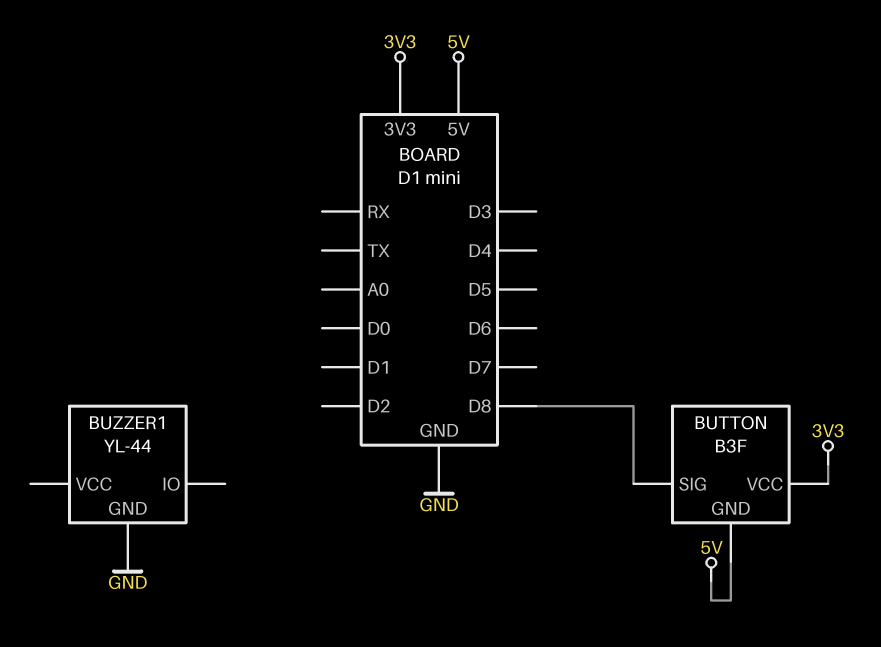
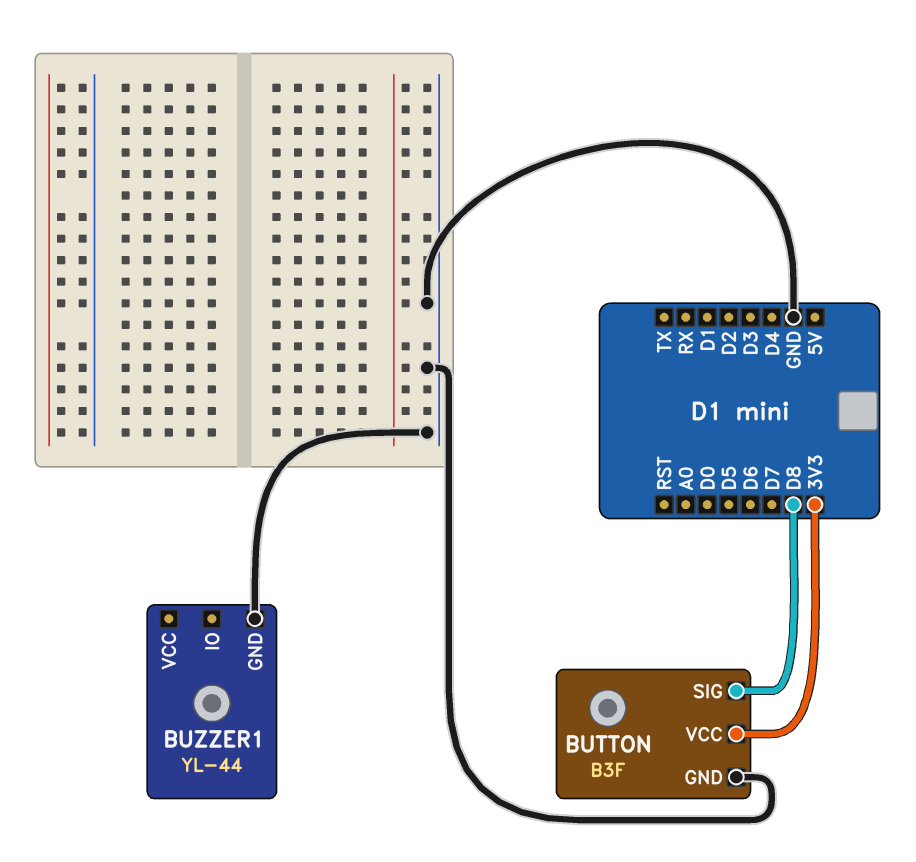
BUTTON pin GND: 5V -> GND

